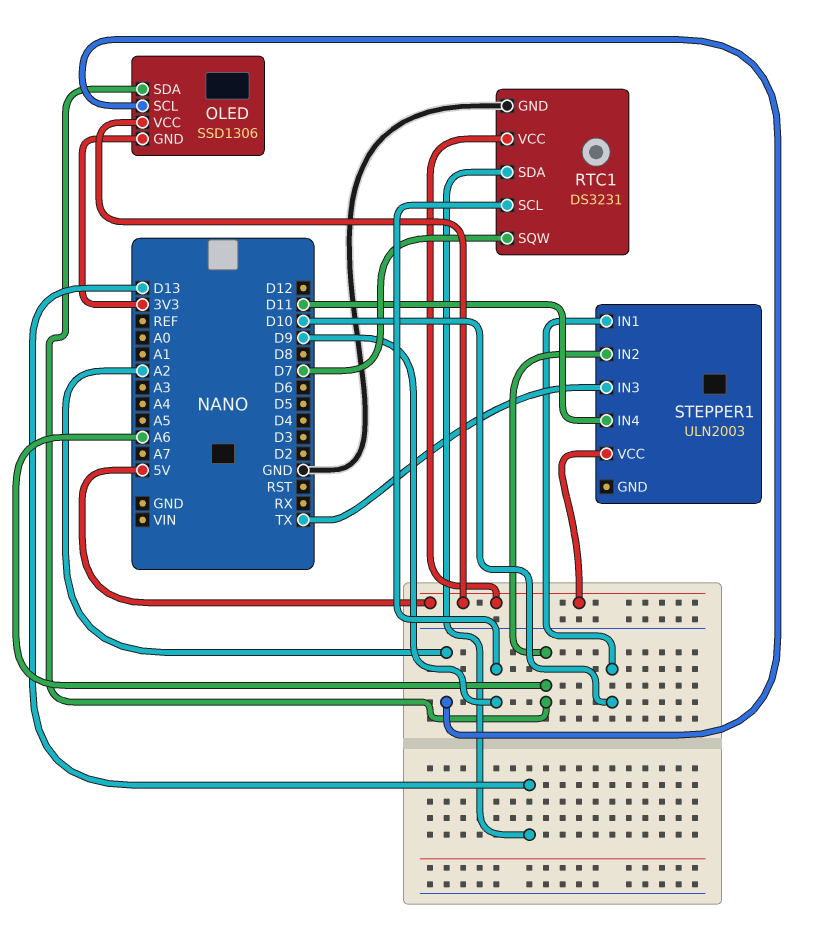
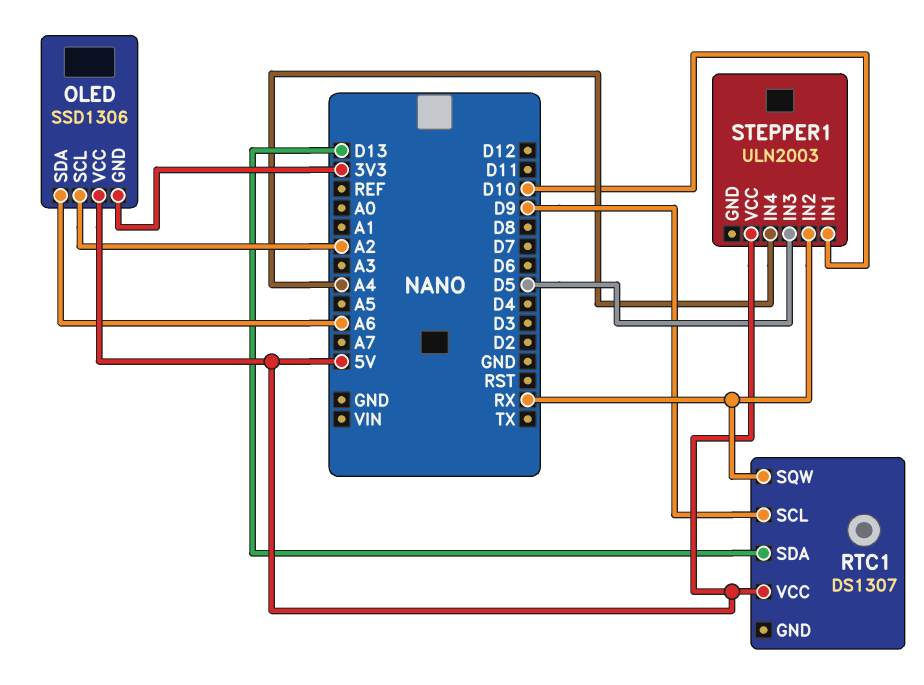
RTC1: DS3231 -> DS1307
RTC1 pin GND: GND -> none
RTC1 pin SQW: D7 -> RX
STEPPER1 pin IN2: A6 -> RX
STEPPER1 pin IN3: TX -> D5
STEPPER1 pin IN4: D11 -> A4

